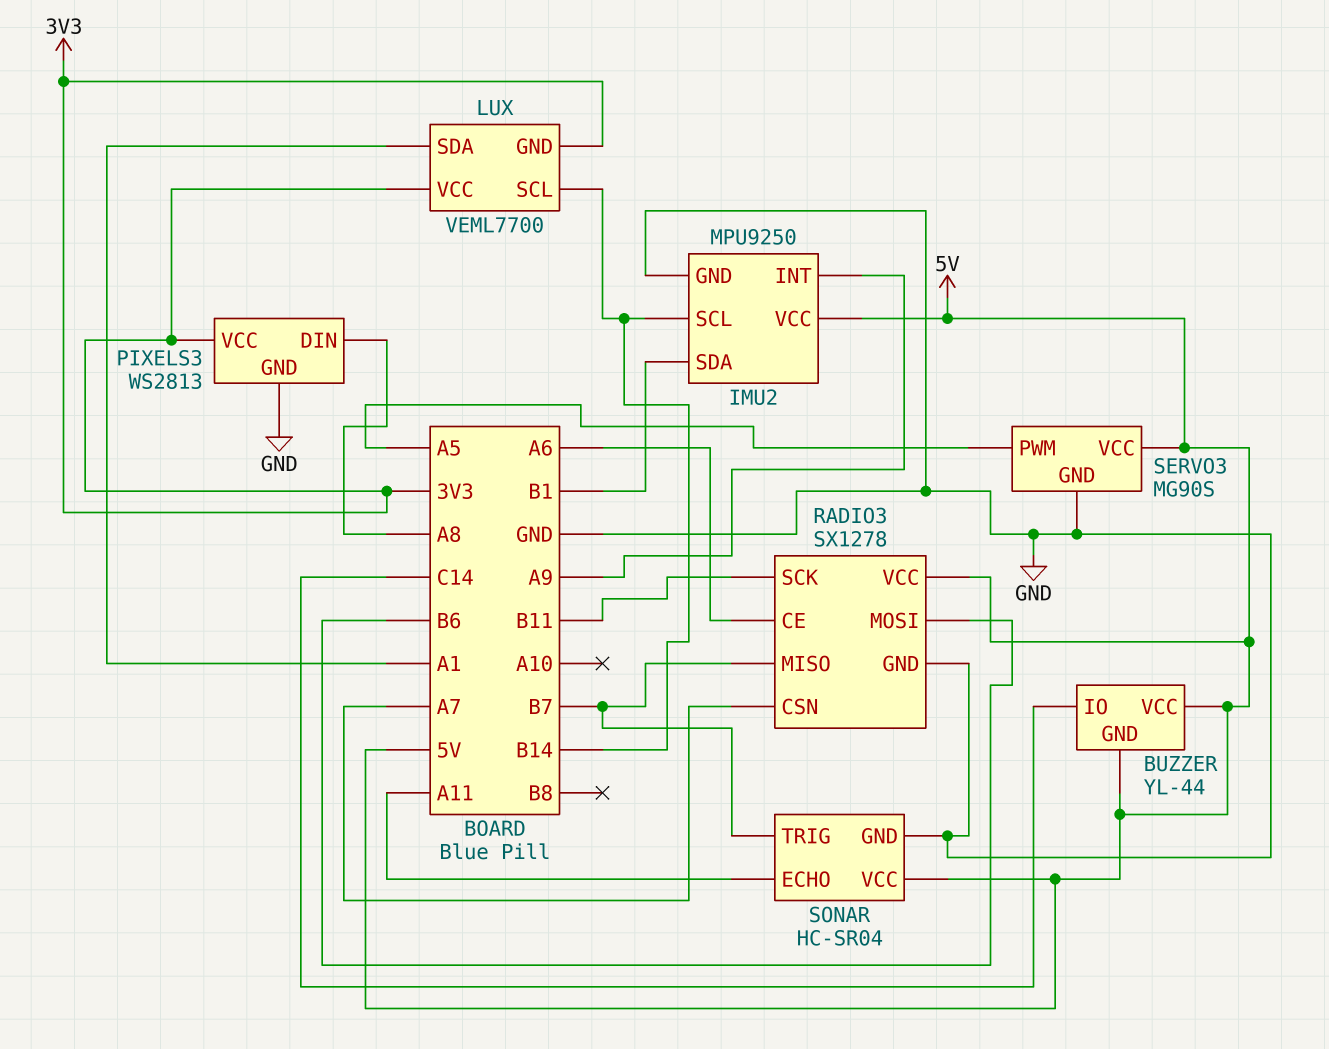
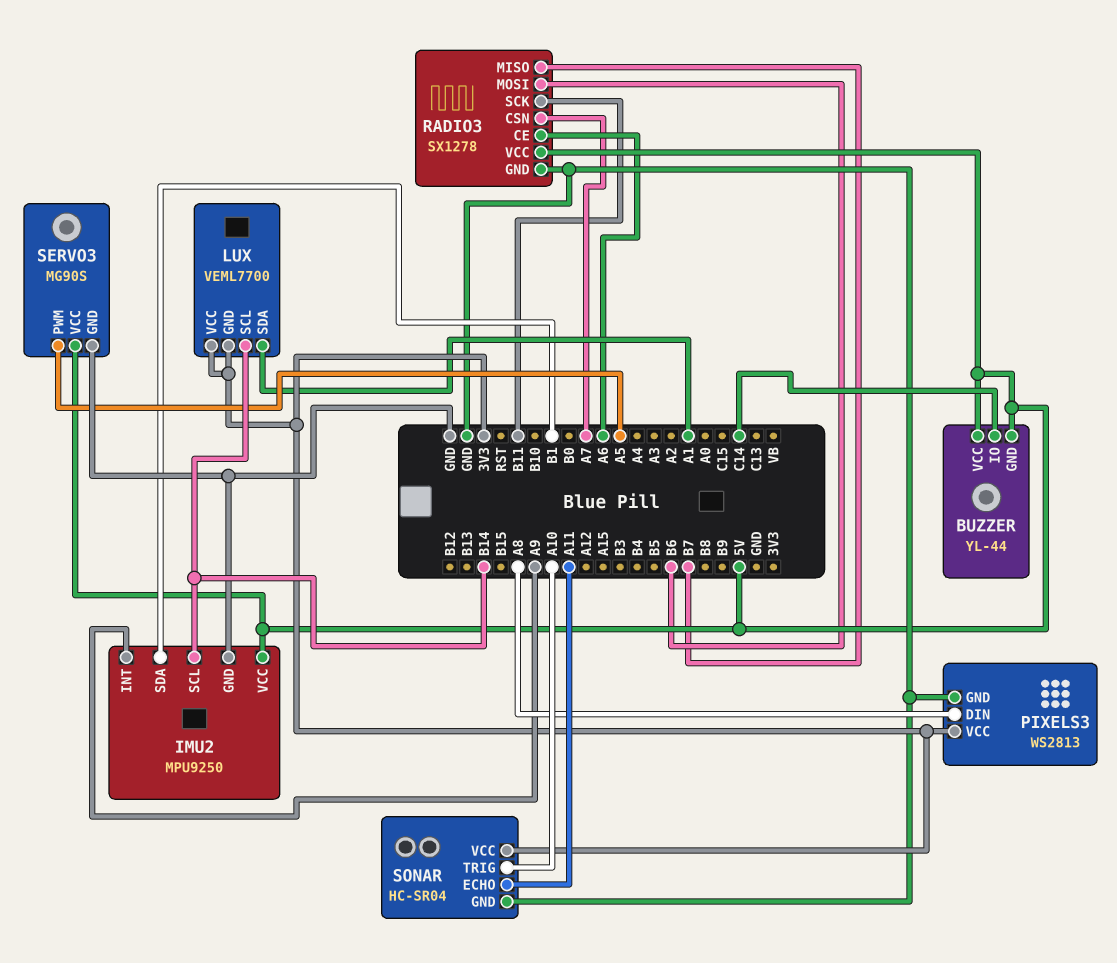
SONAR pin TRIG: B7 -> A10
SONAR pin VCC: 5V -> 3V3

